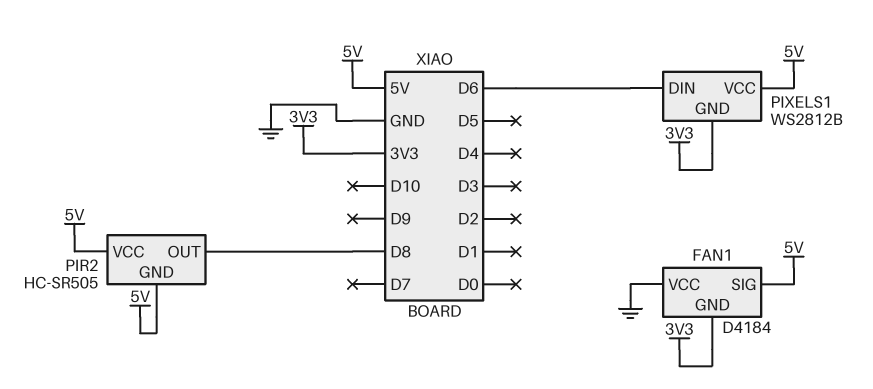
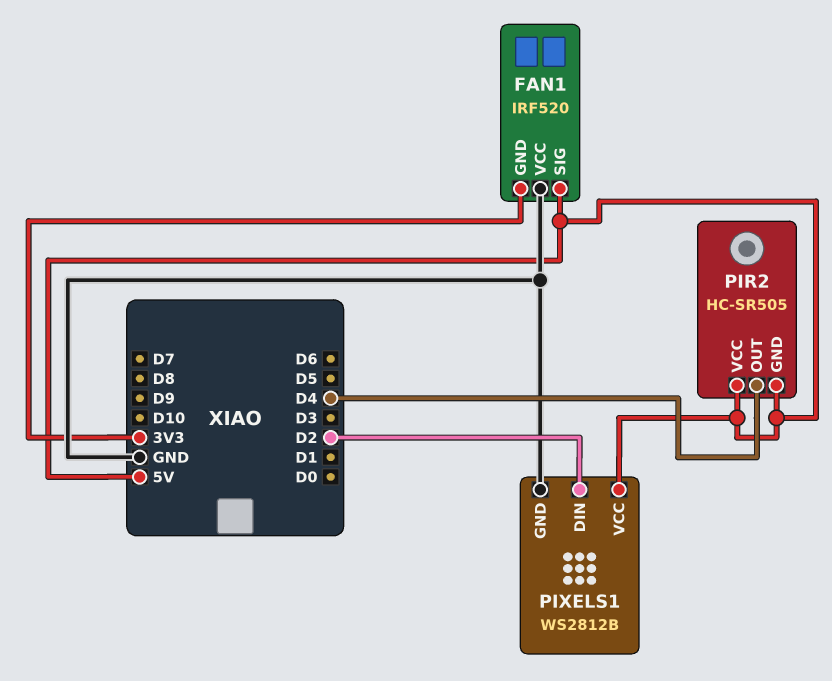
FAN1: D4184 -> IRF520
PIR2 pin OUT: D8 -> D4
PIXELS1 pin DIN: D6 -> D2
PIXELS1 pin GND: 3V3 -> GND

